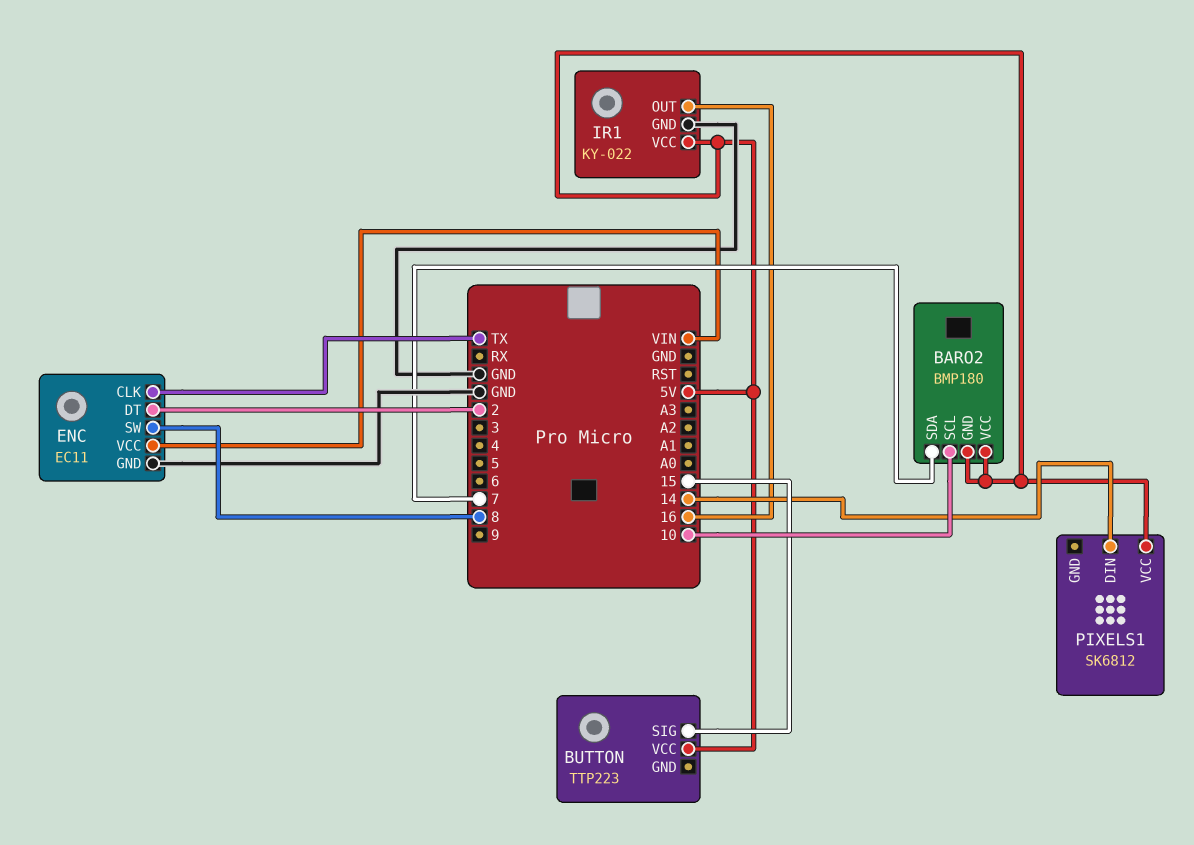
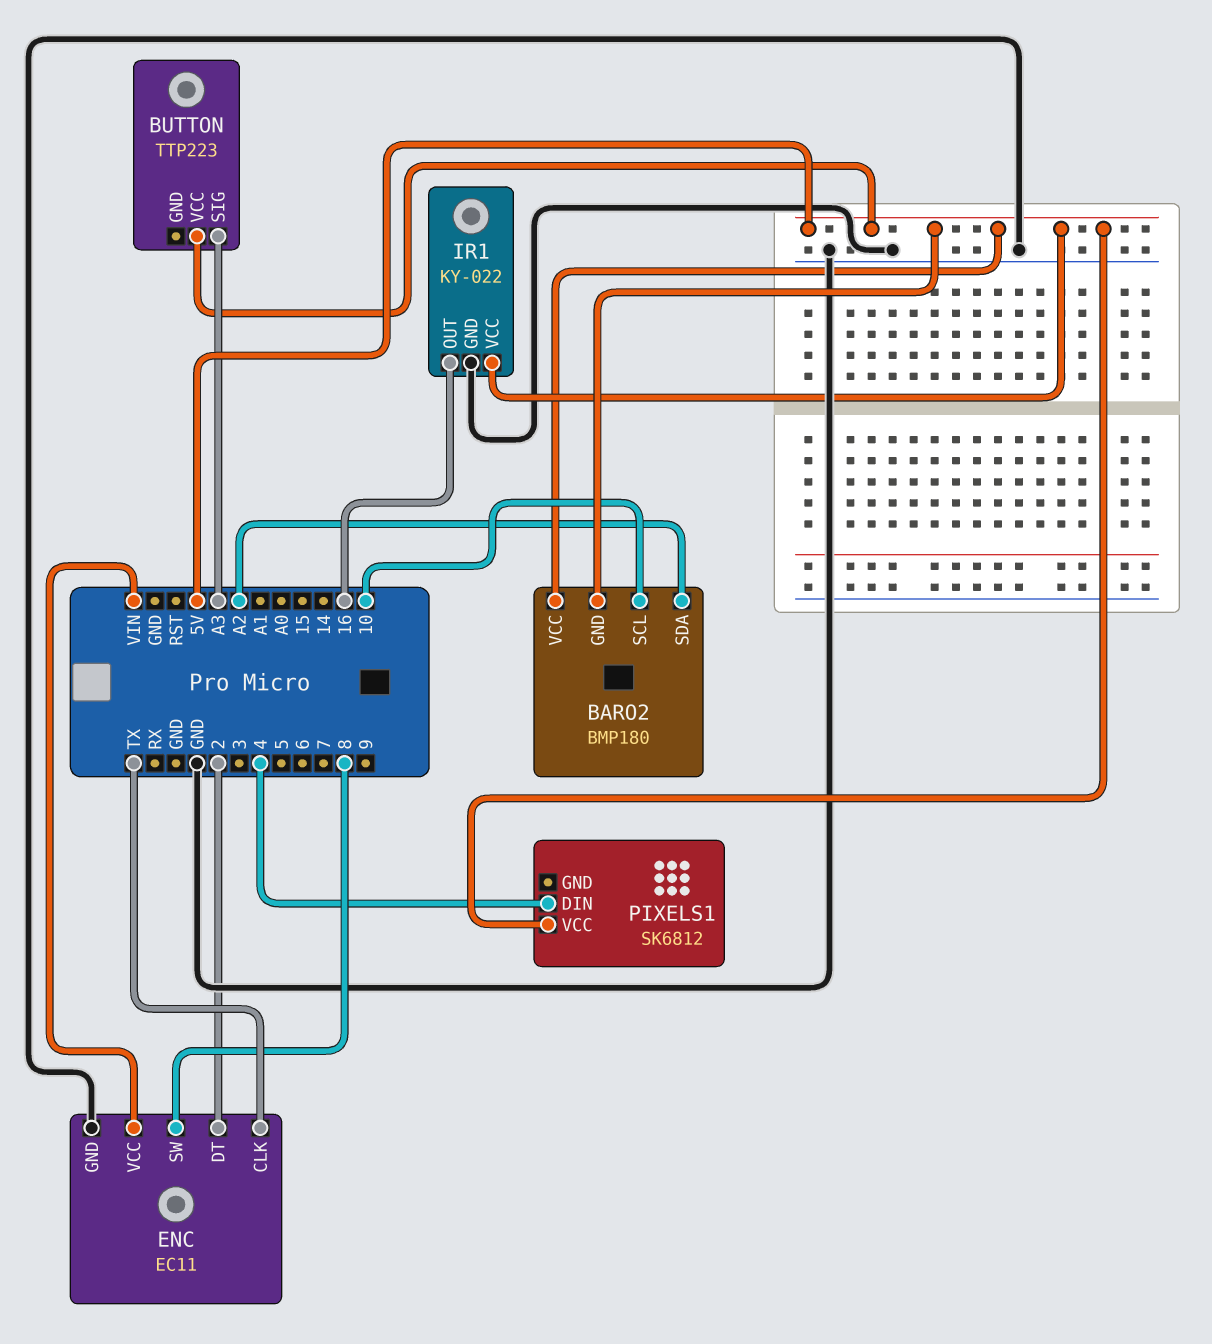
BARO2 pin SDA: 7 -> A2
BUTTON pin SIG: 15 -> A3
PIXELS1 pin DIN: 14 -> 4

